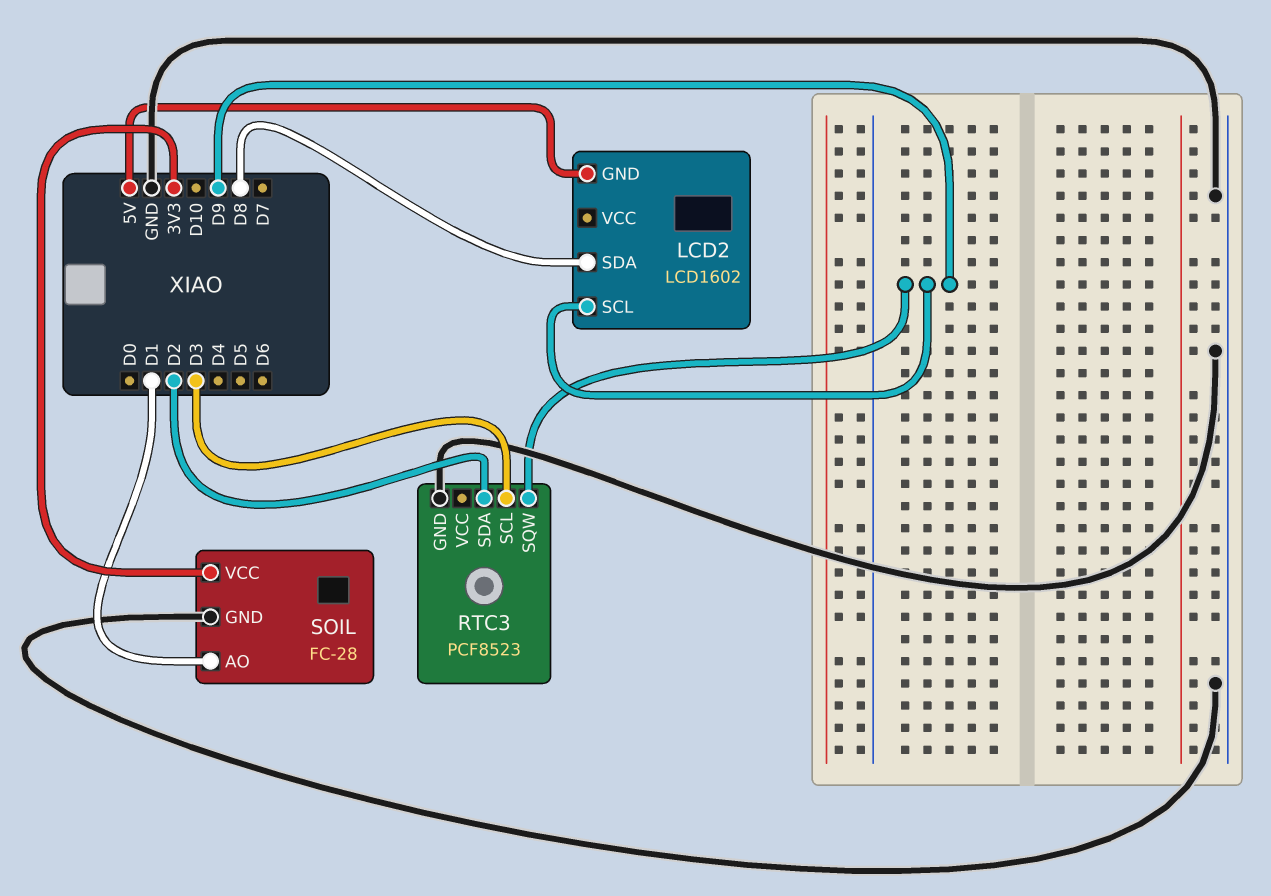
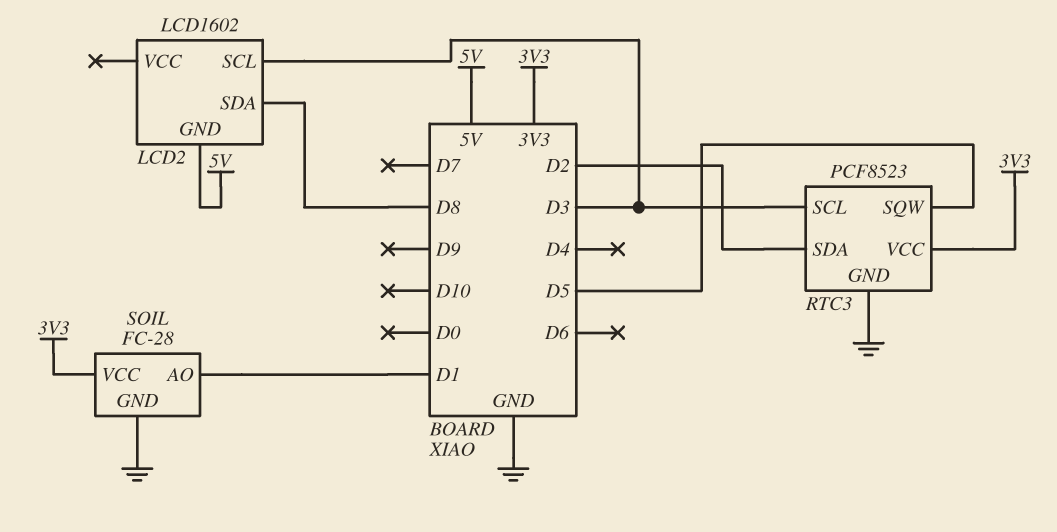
LCD2 pin SCL: D9 -> D3
RTC3 pin SQW: D9 -> D5
RTC3 pin VCC: none -> 3V3

